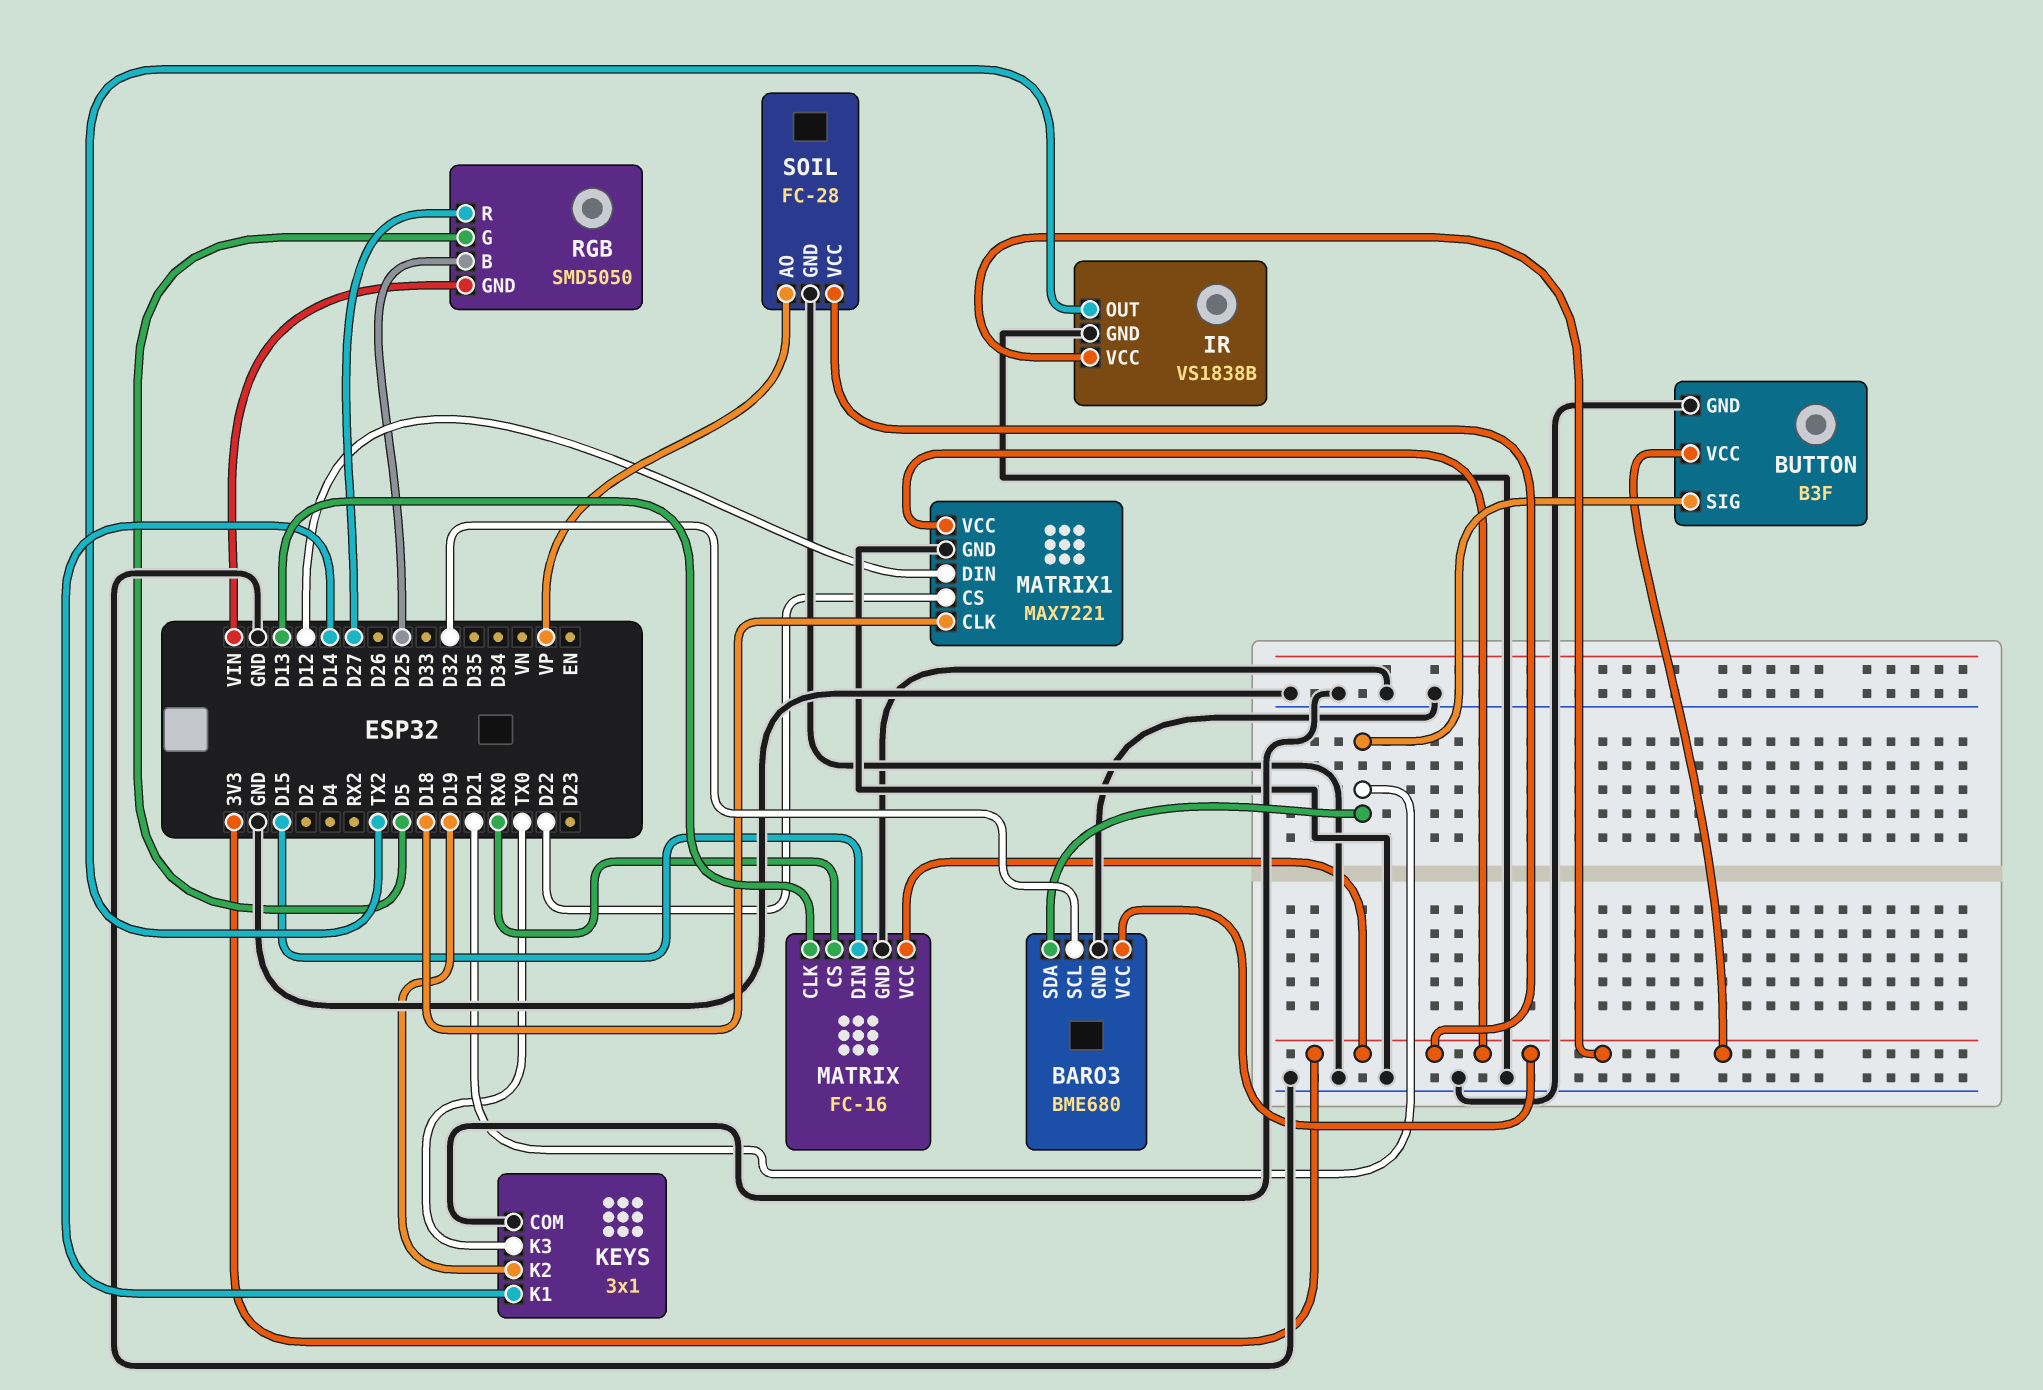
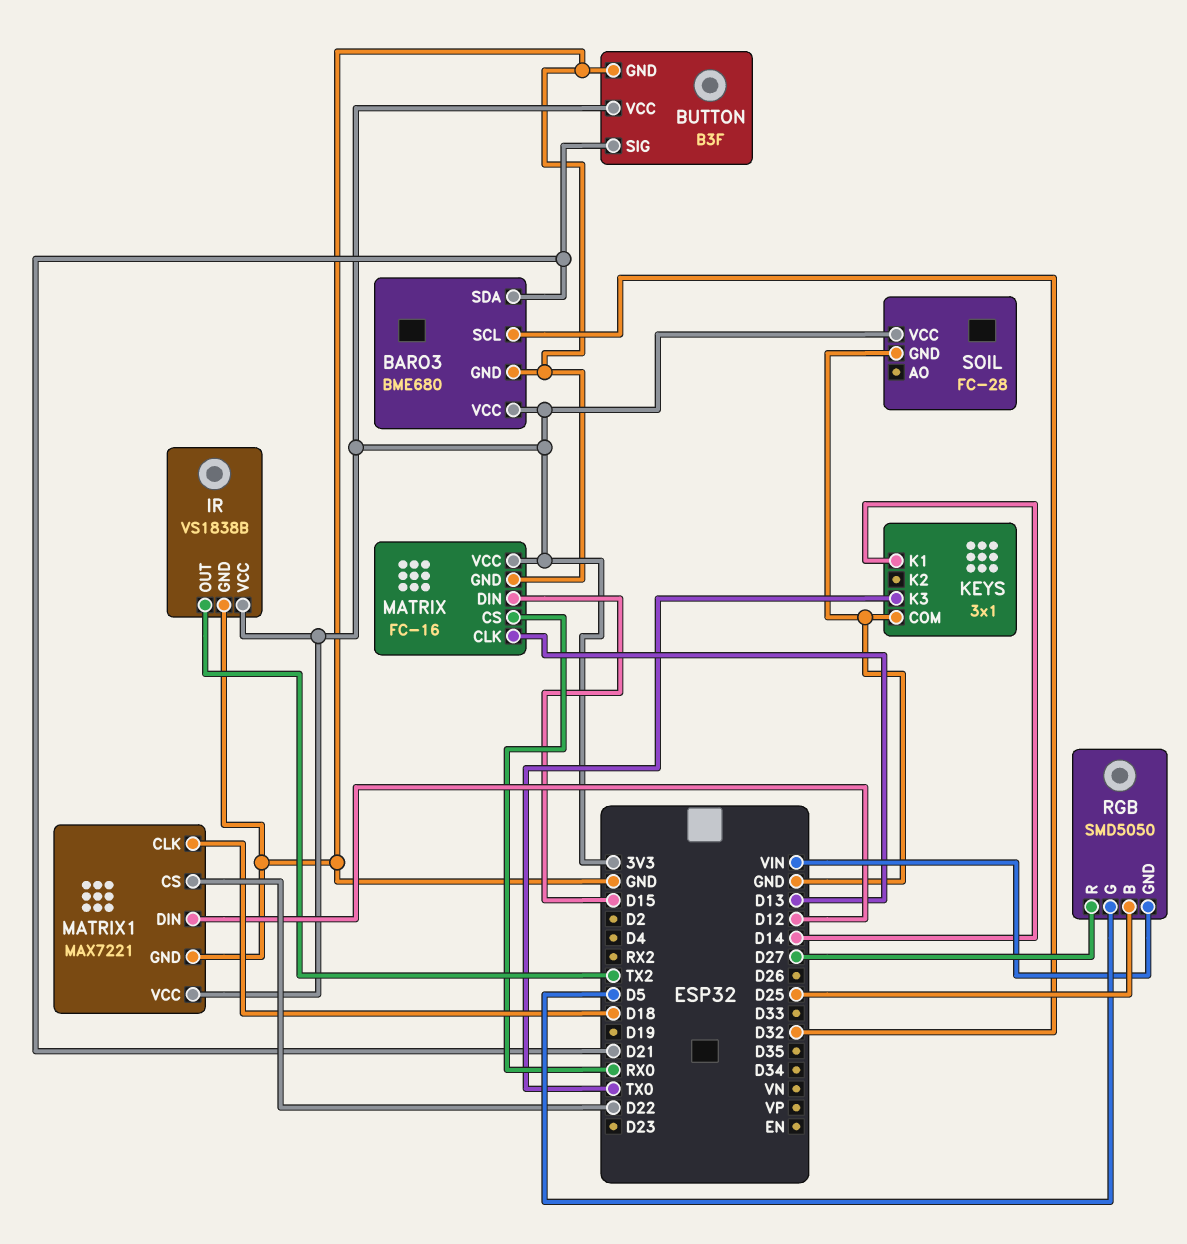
KEYS pin K2: D19 -> none
SOIL pin AO: VP -> none

